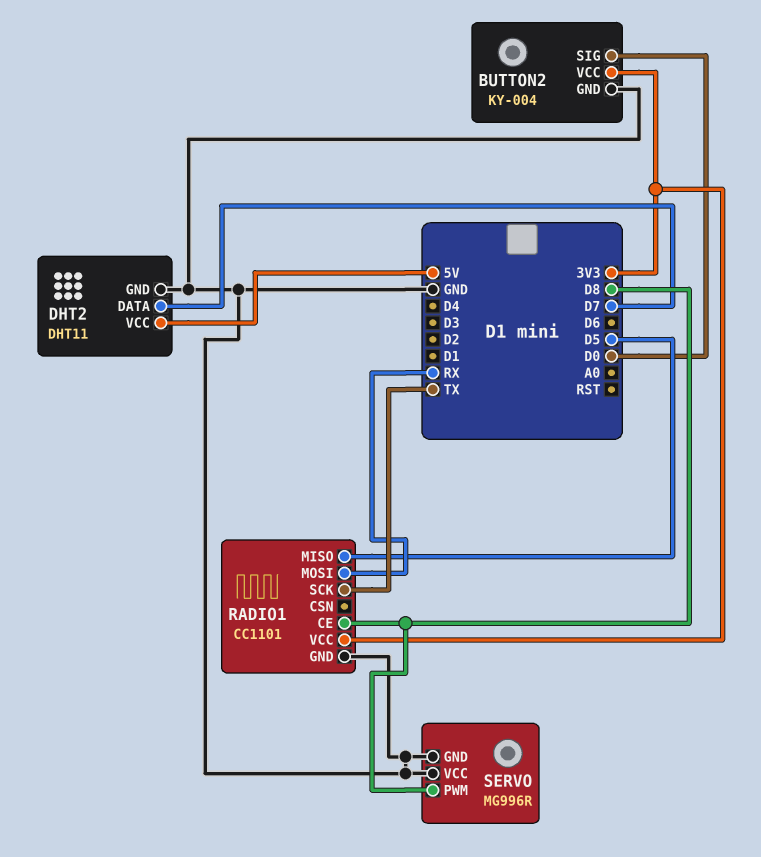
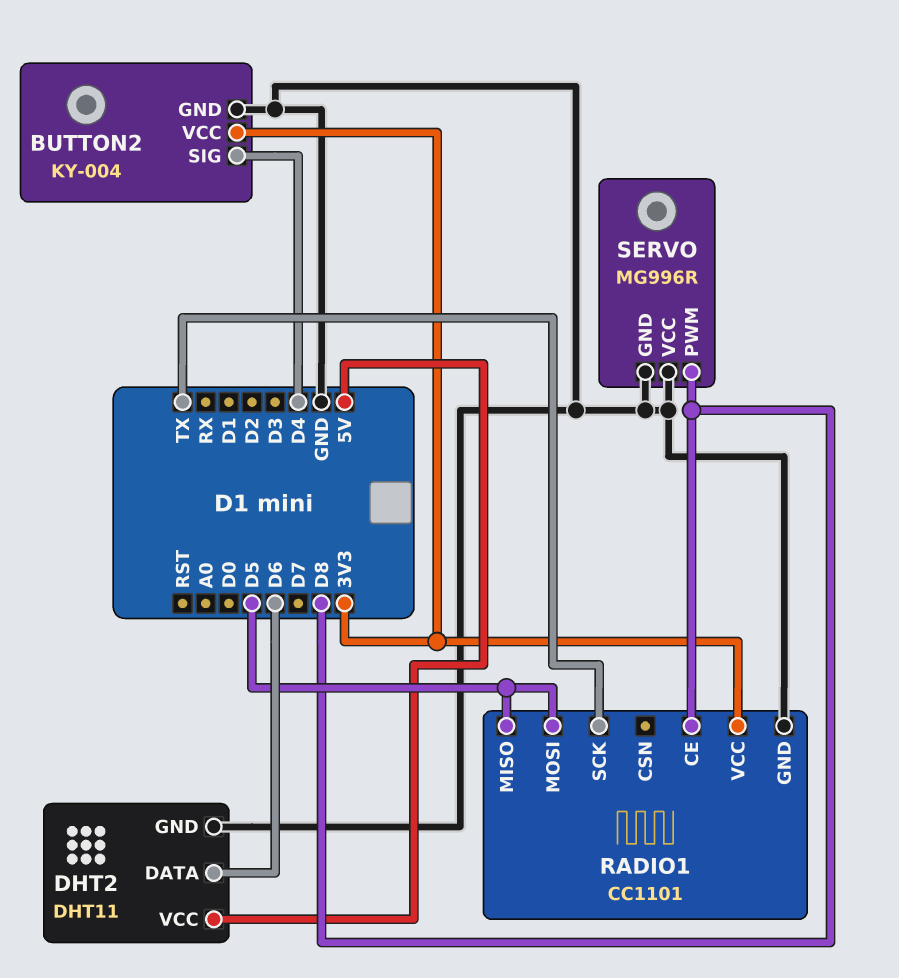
BUTTON2 pin SIG: D0 -> D4
DHT2 pin DATA: D7 -> D6
RADIO1 pin MOSI: RX -> D5

